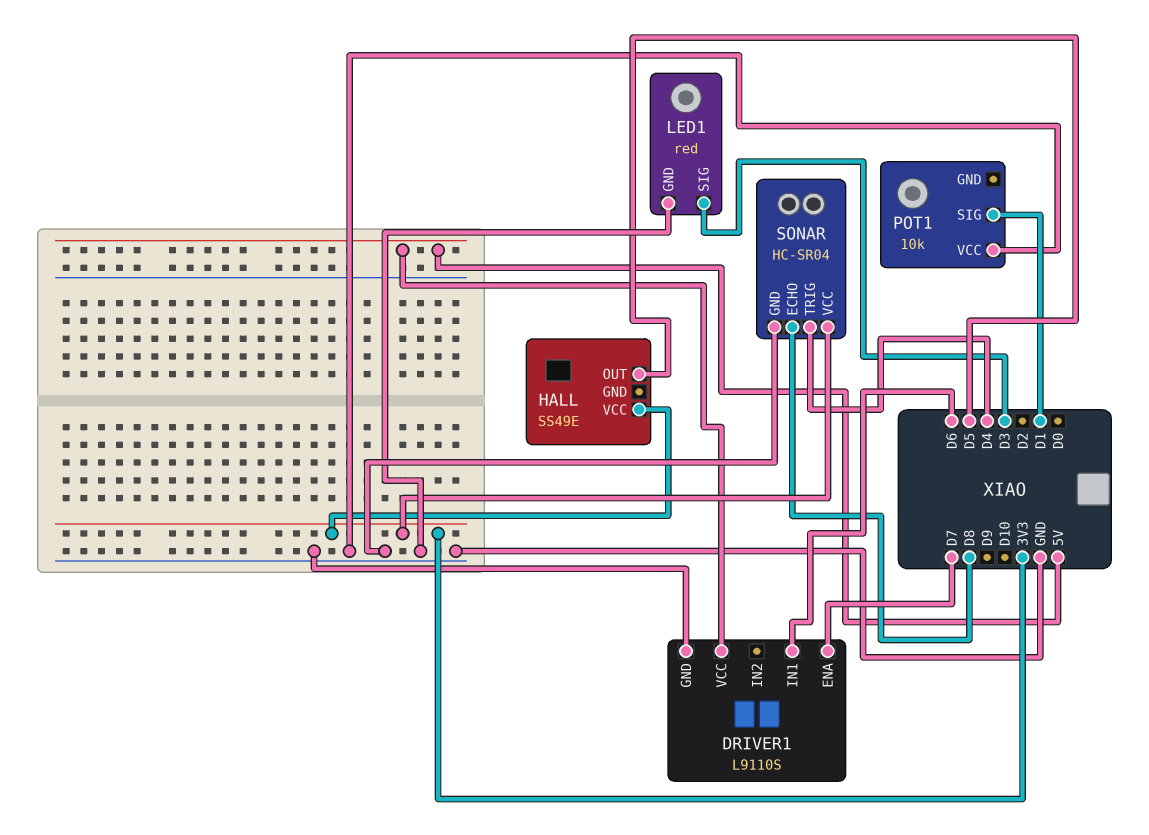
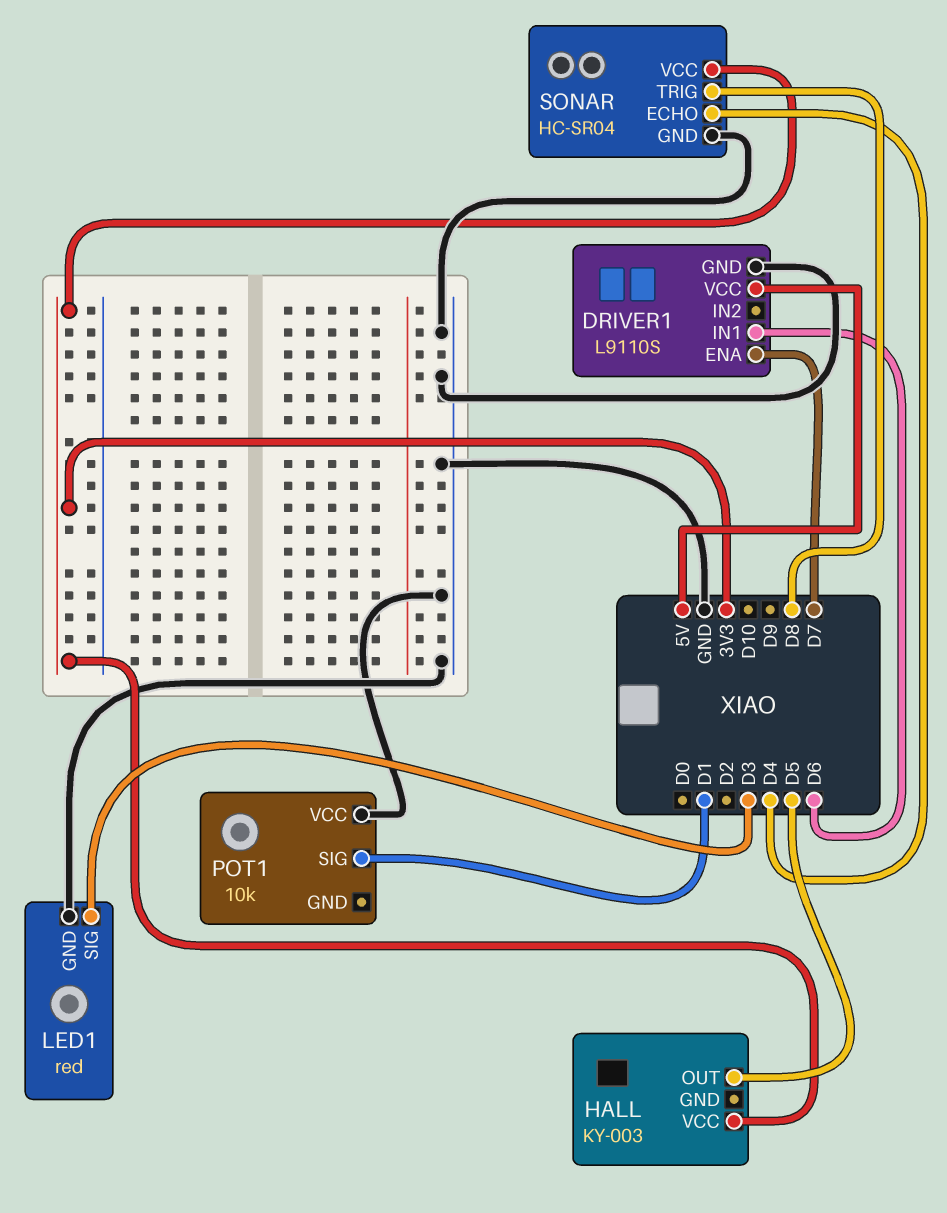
HALL: SS49E -> KY-003
SONAR pin ECHO: D8 -> D4
SONAR pin TRIG: D4 -> D8

